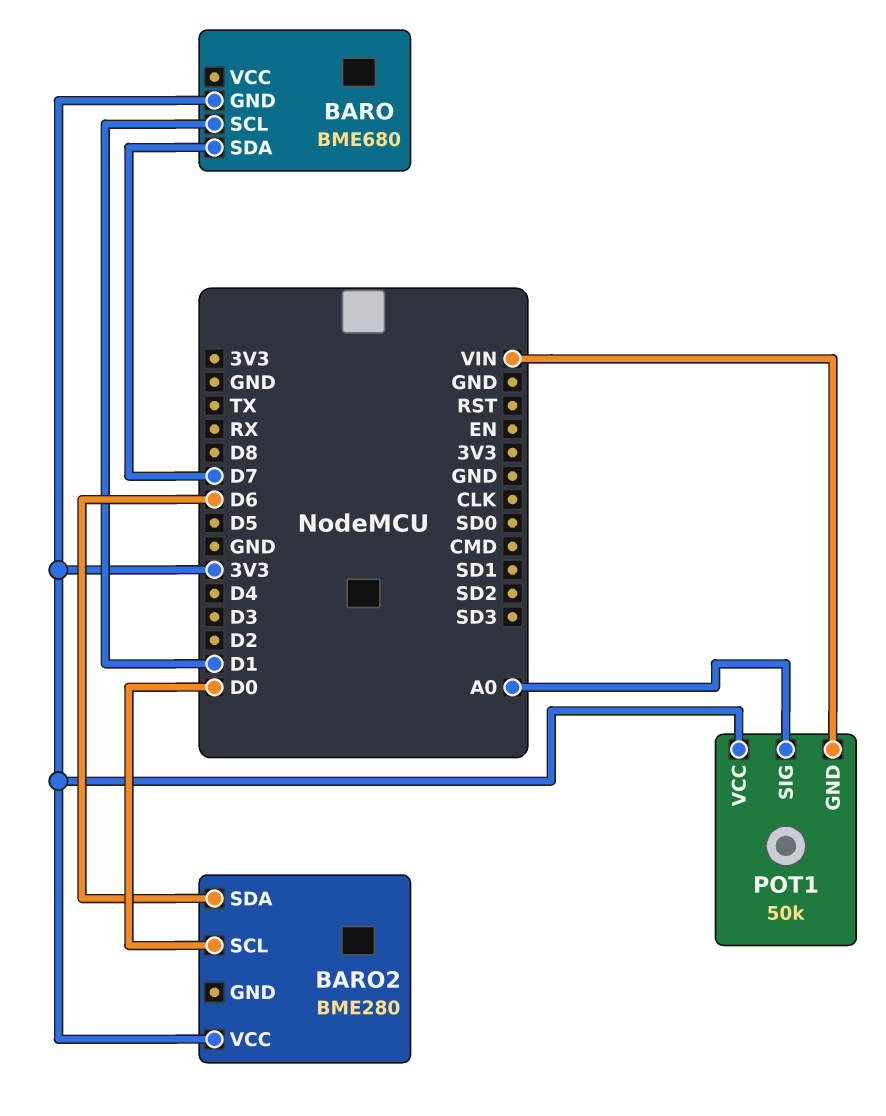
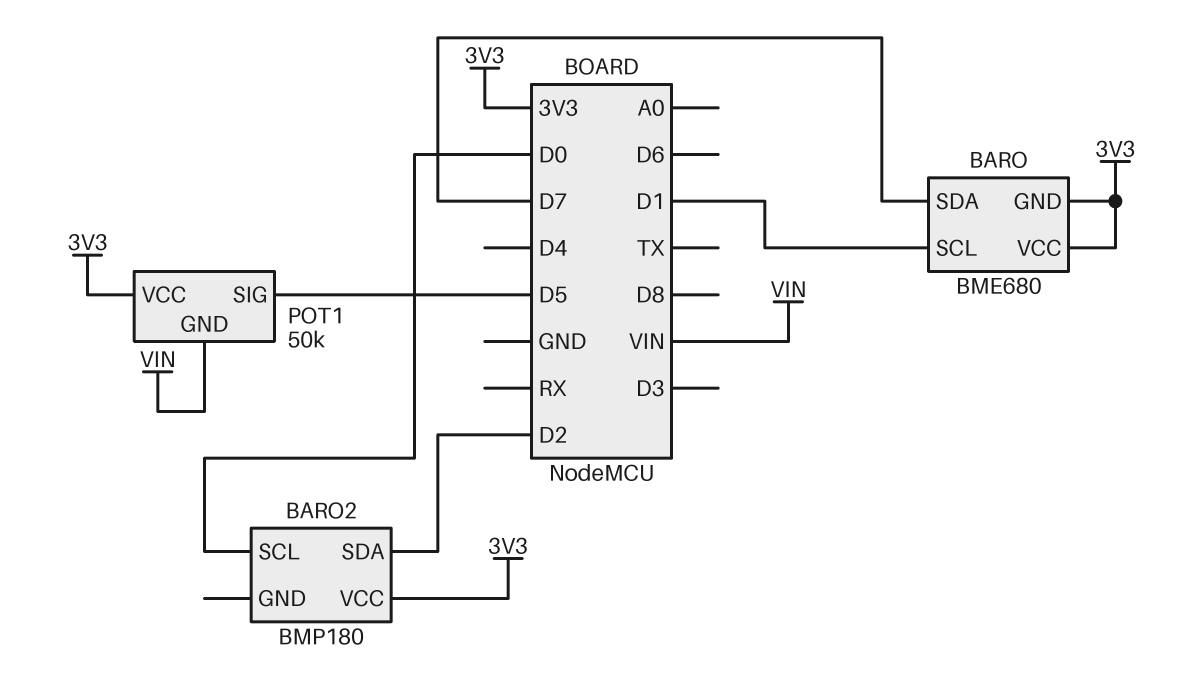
BARO pin VCC: none -> 3V3
BARO2: BME280 -> BMP180
BARO2 pin SDA: D6 -> D2
POT1 pin SIG: A0 -> D5

